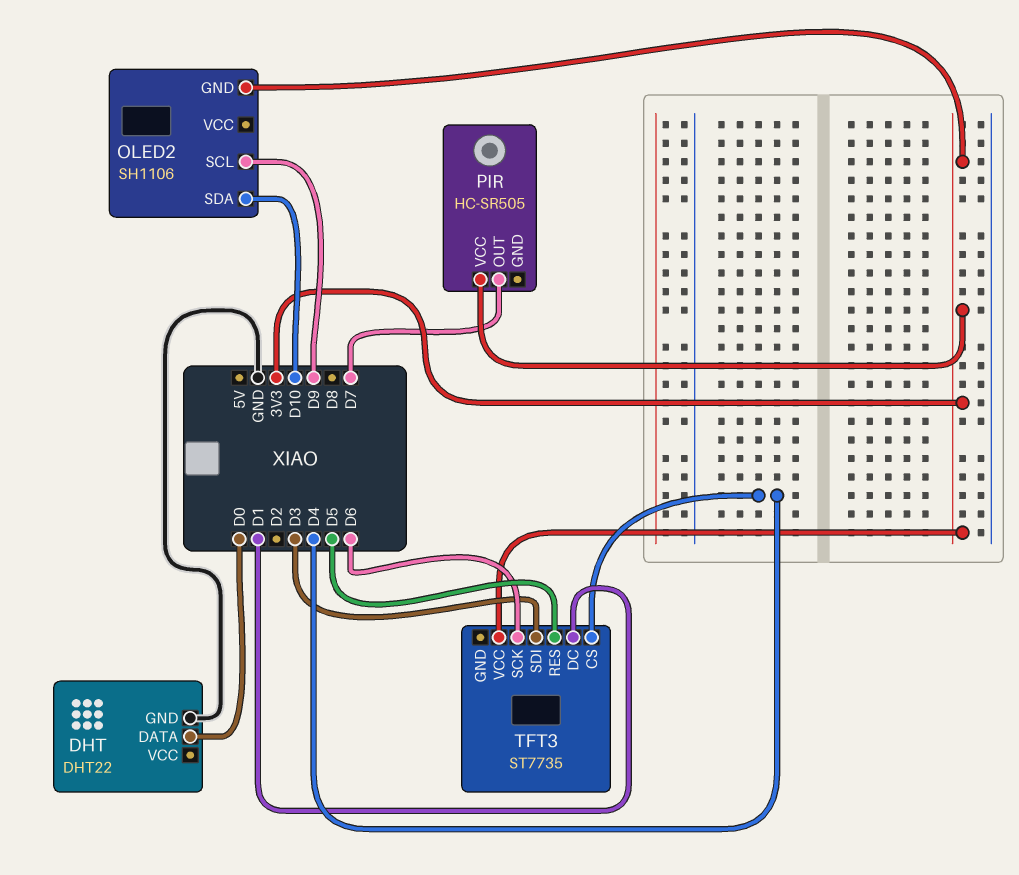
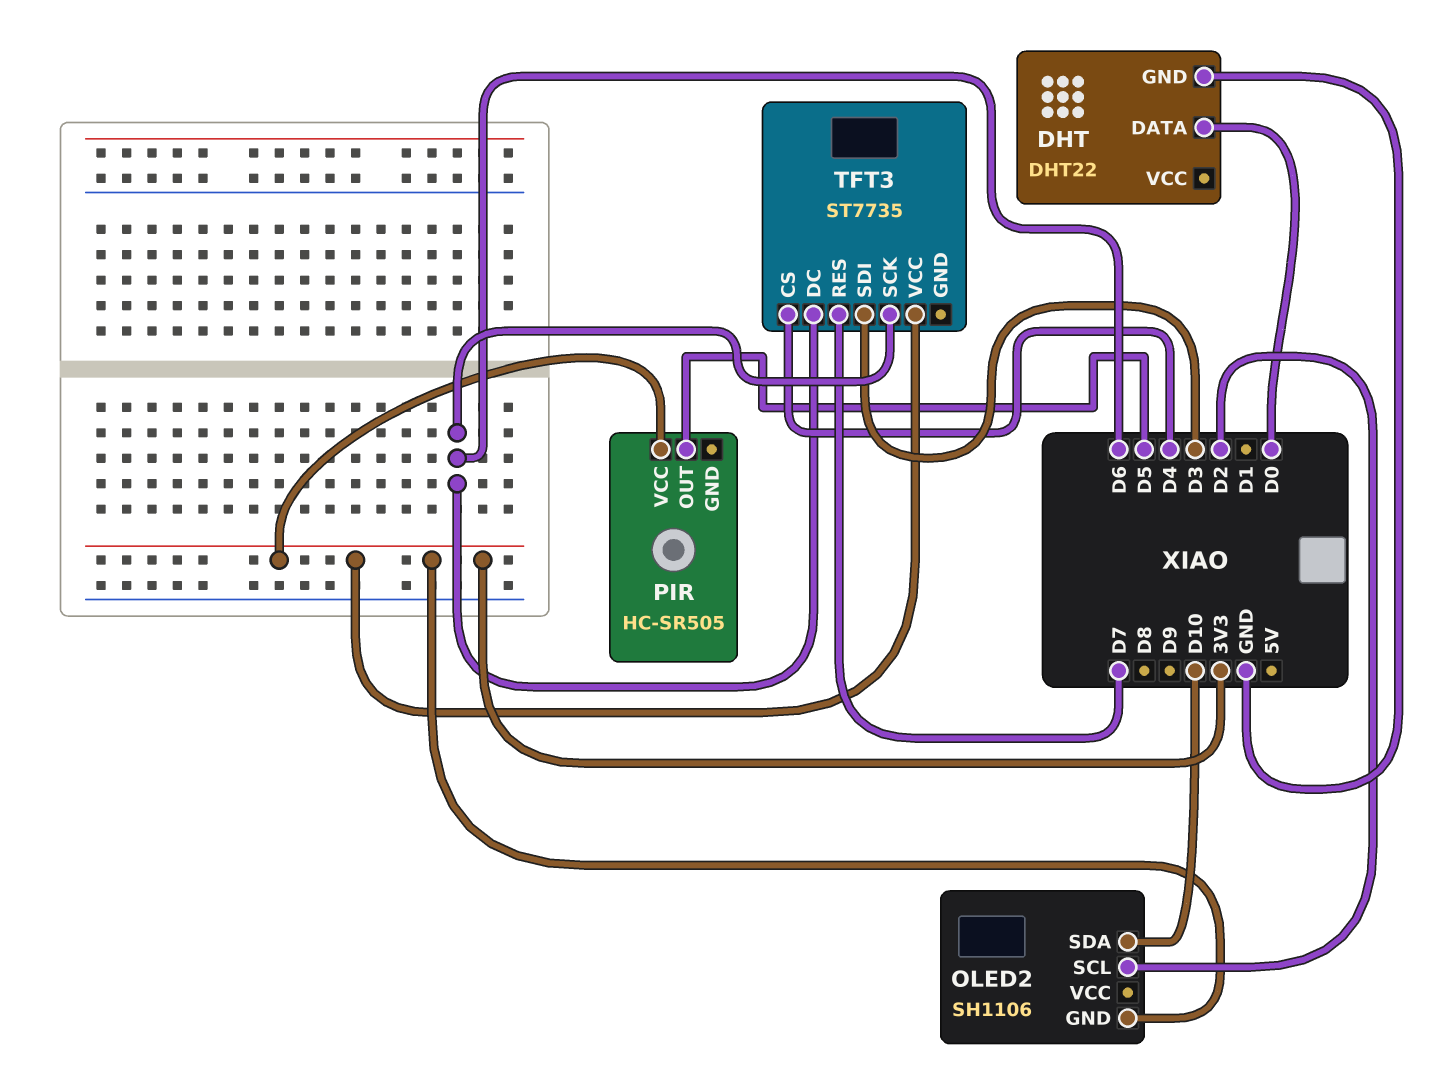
OLED2 pin SCL: D9 -> D2
PIR pin OUT: D7 -> D5
TFT3 pin DC: D1 -> D6
TFT3 pin RES: D5 -> D7

